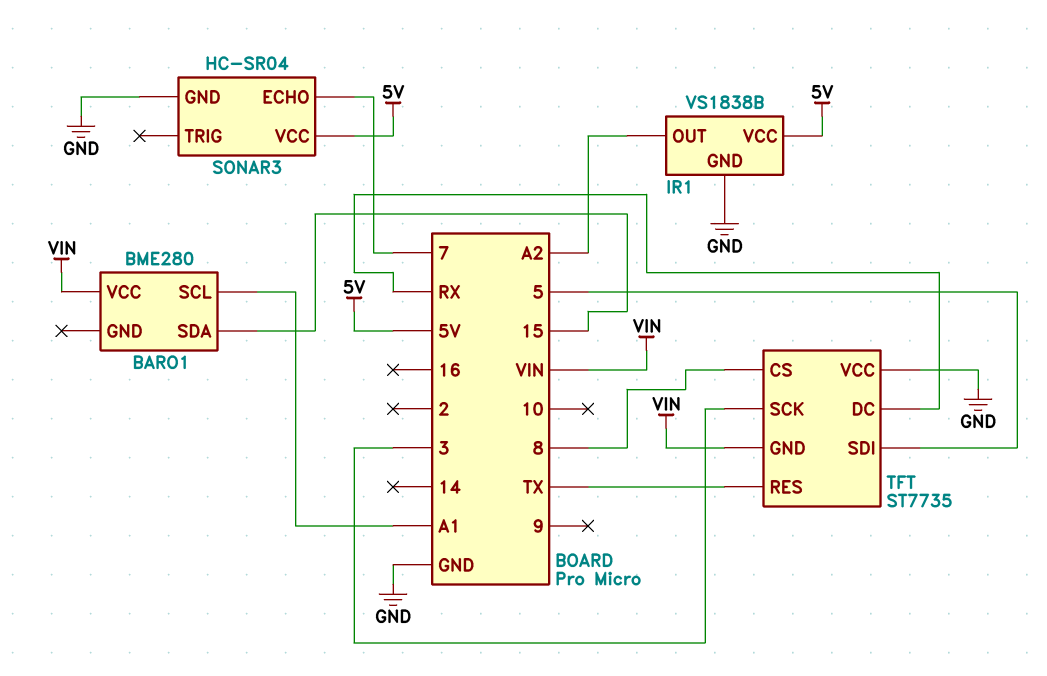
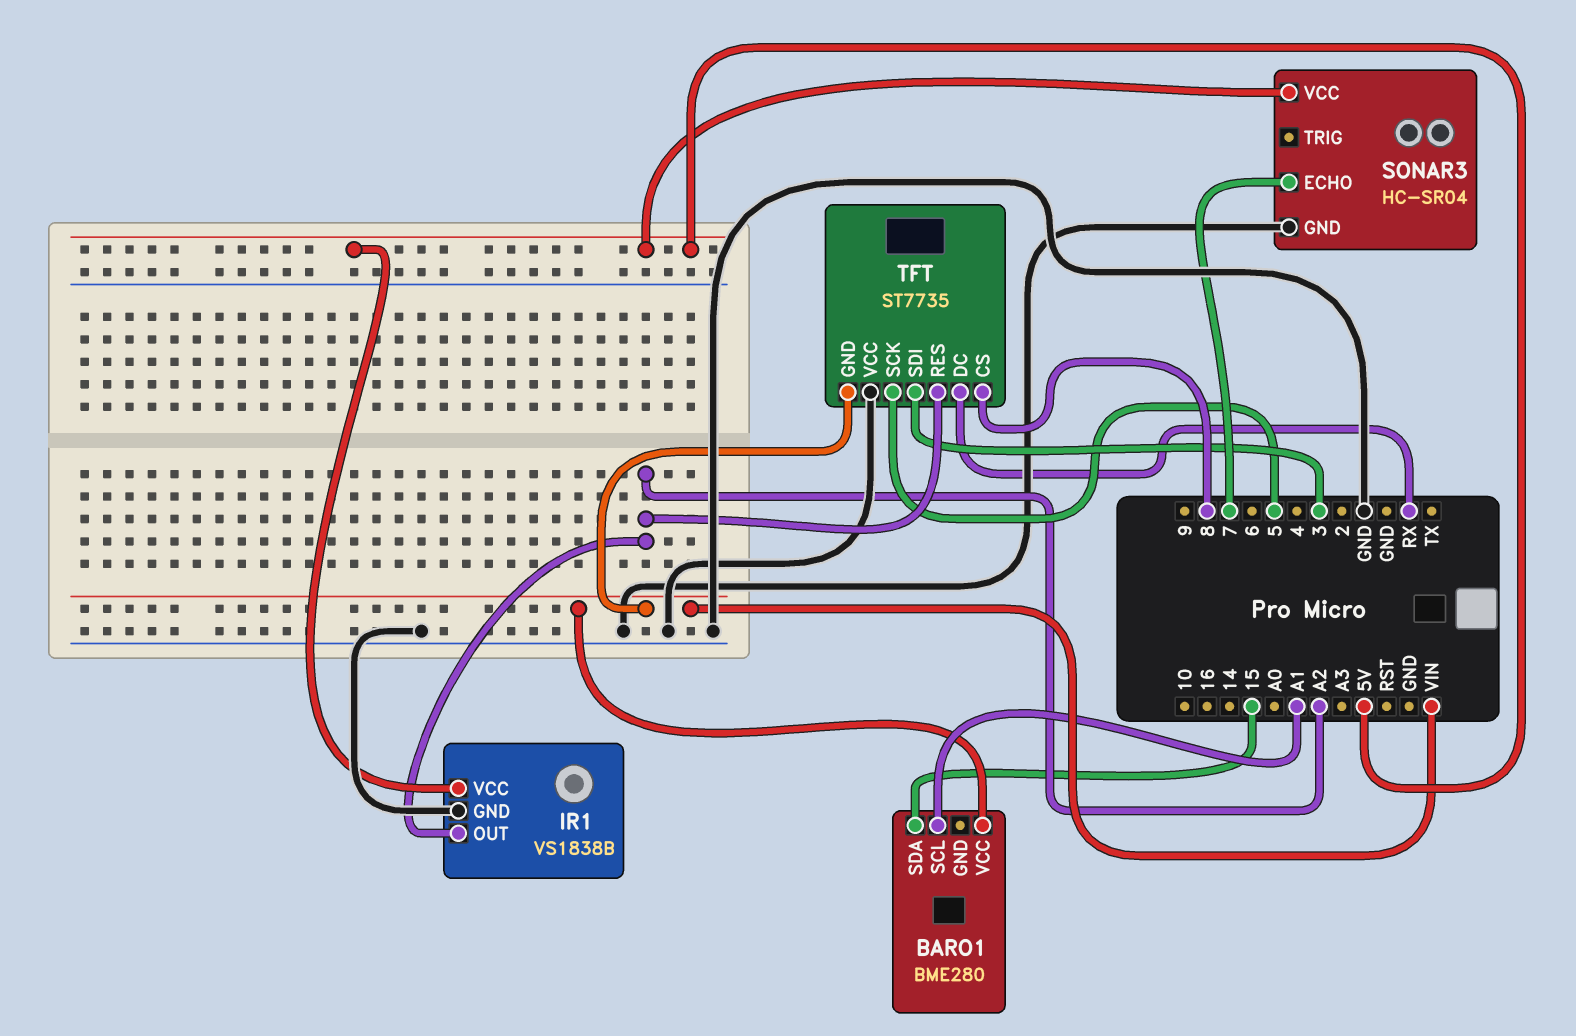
TFT pin RES: TX -> A2
TFT pin SCK: 3 -> 5
TFT pin SDI: 5 -> 3

